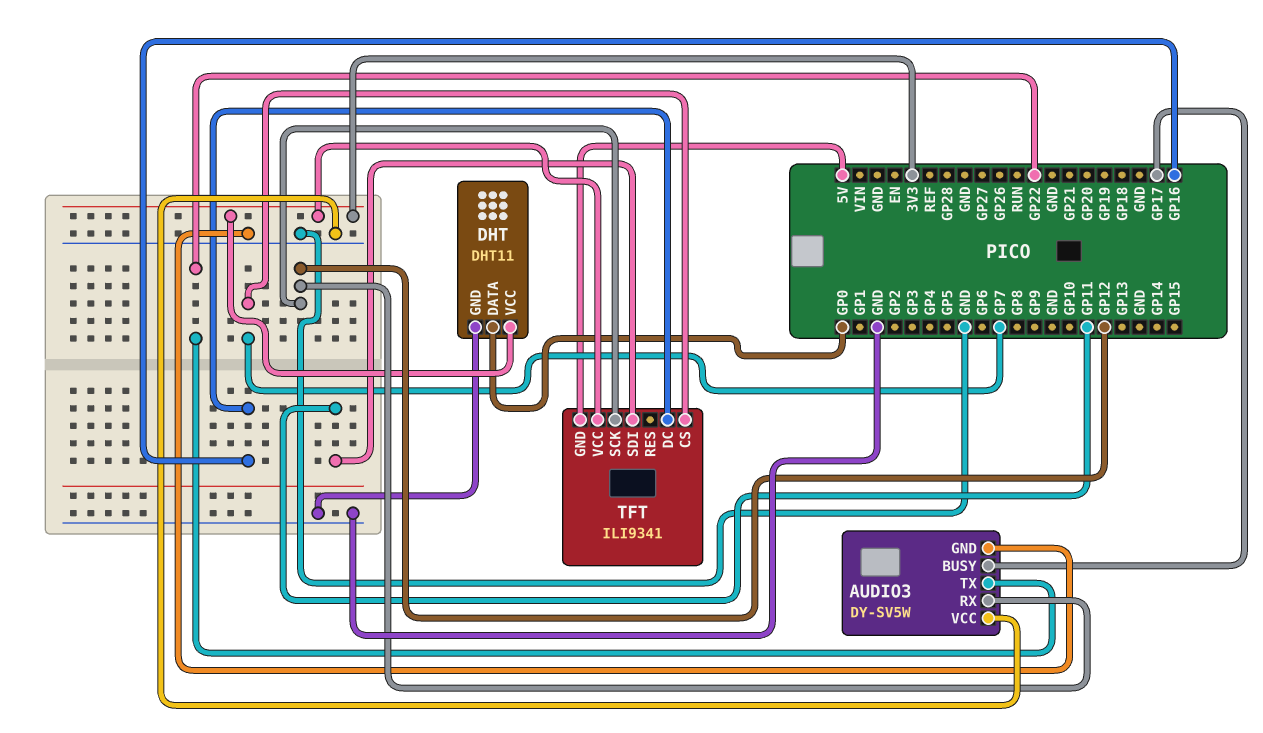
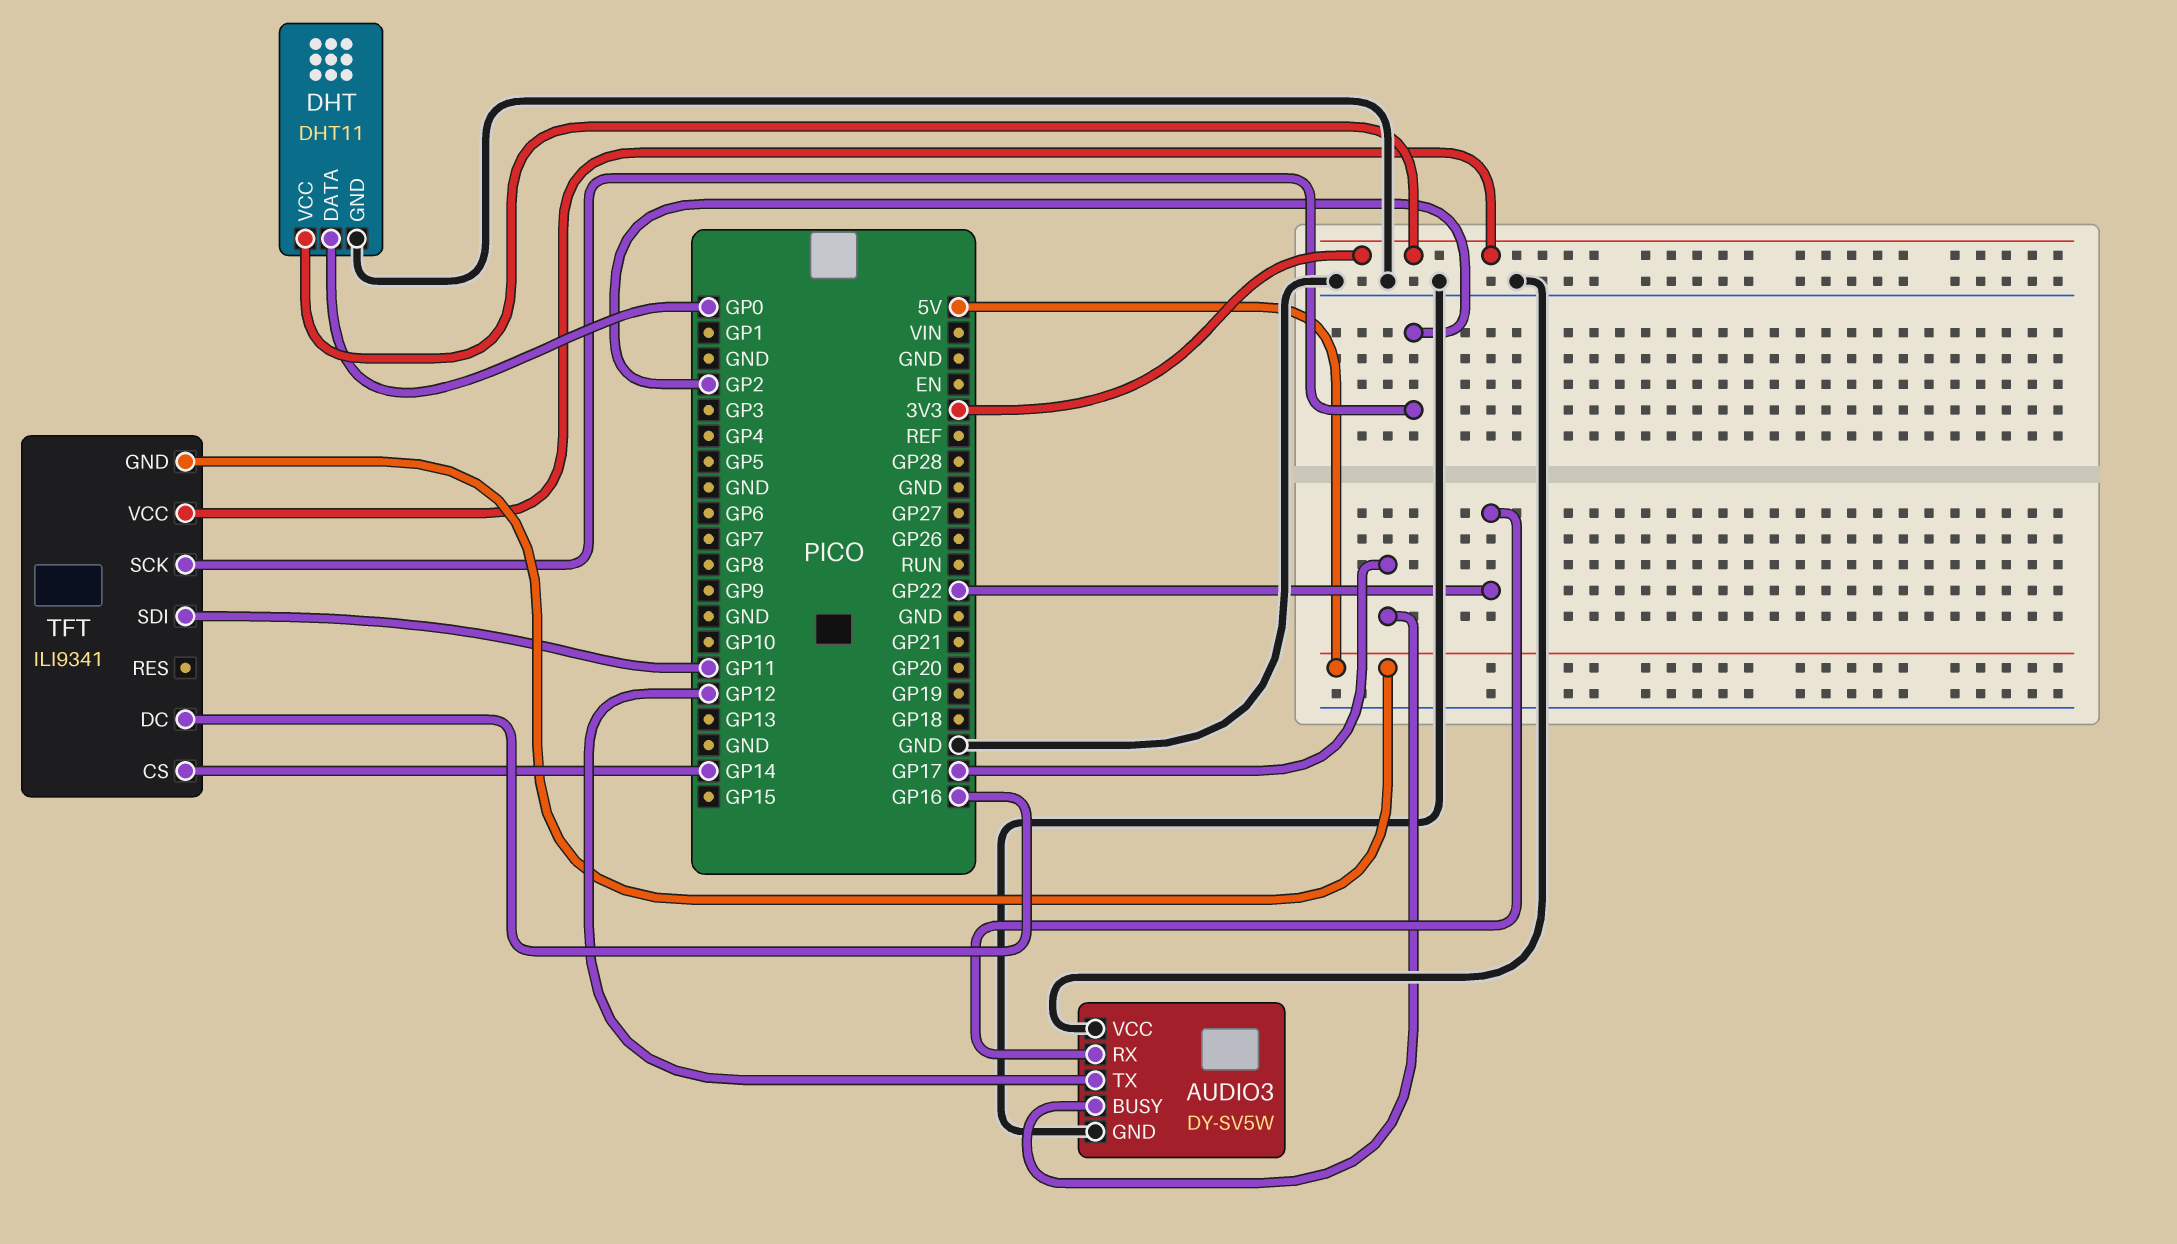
AUDIO3 pin RX: GP12 -> GP22
AUDIO3 pin TX: GP22 -> GP12
TFT pin CS: GP7 -> GP14
TFT pin SCK: GP12 -> GP2

